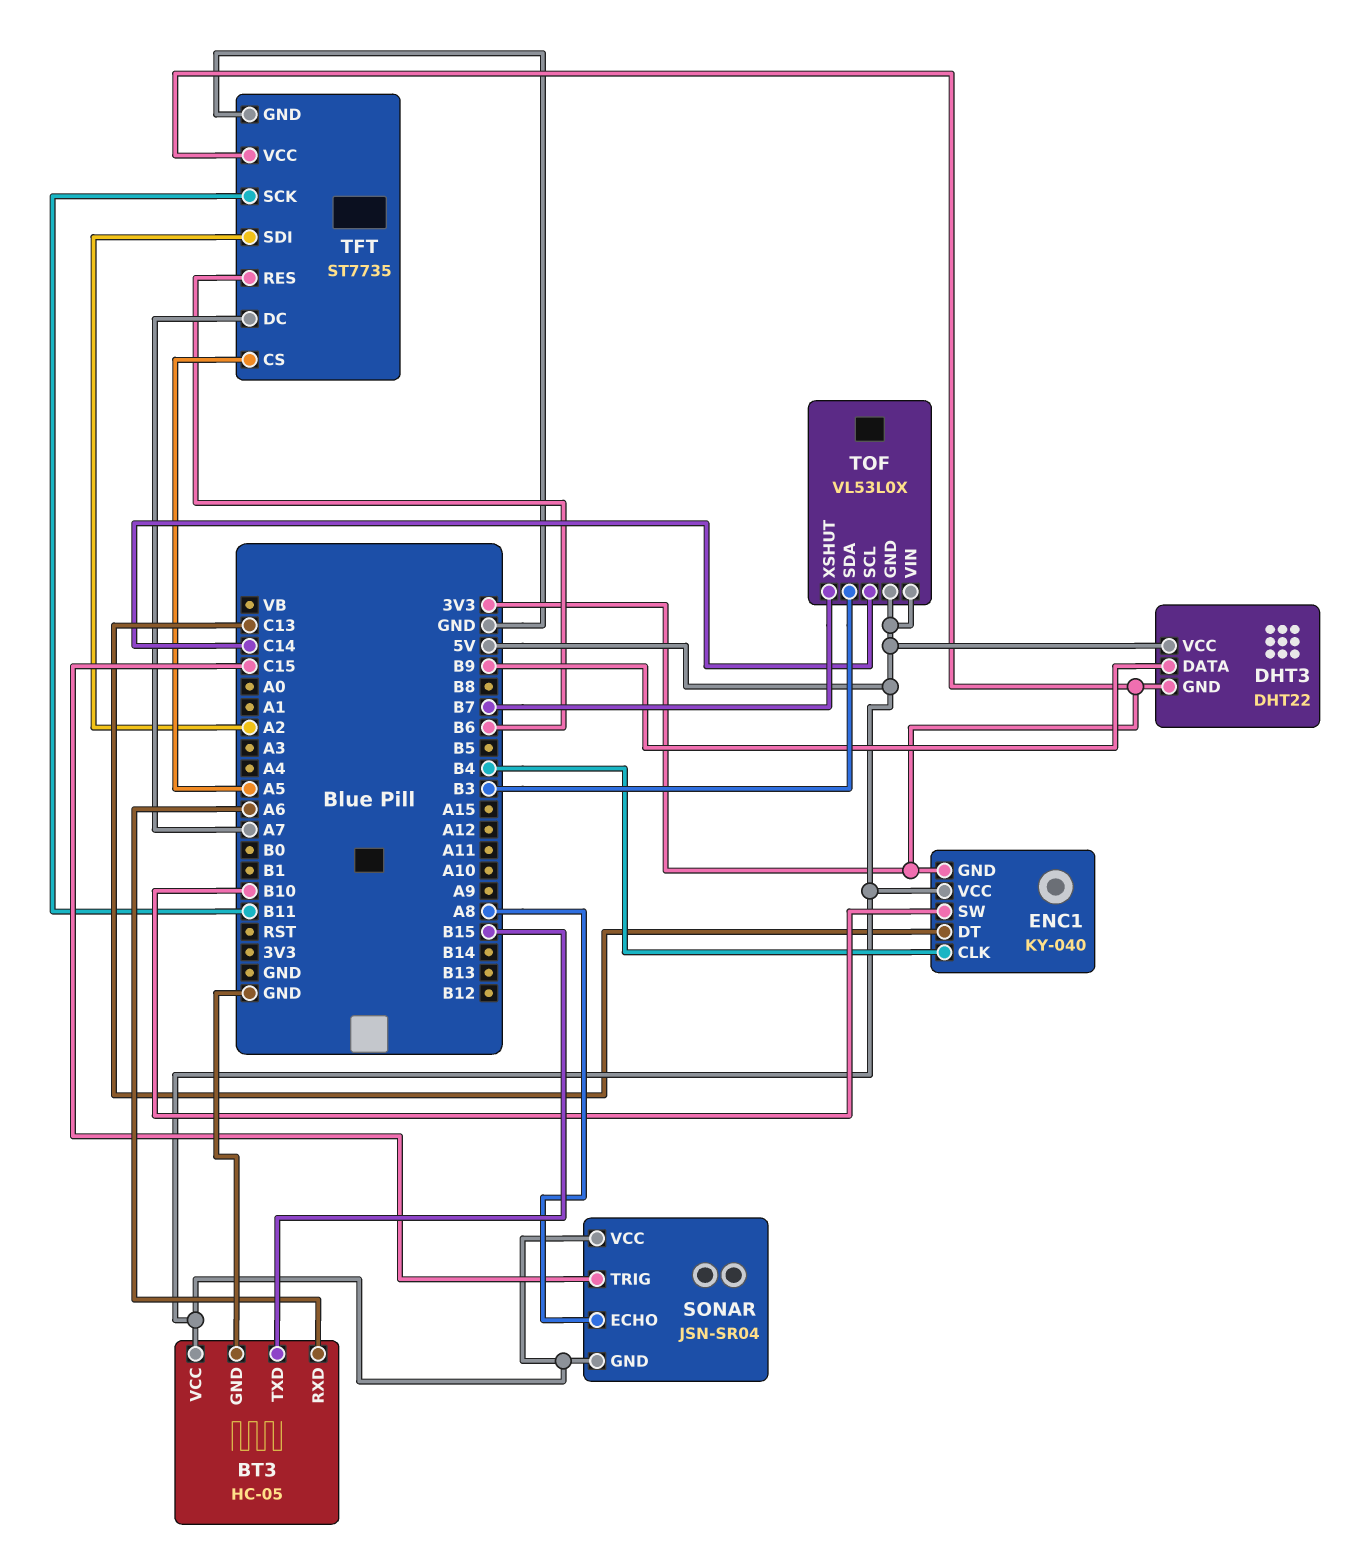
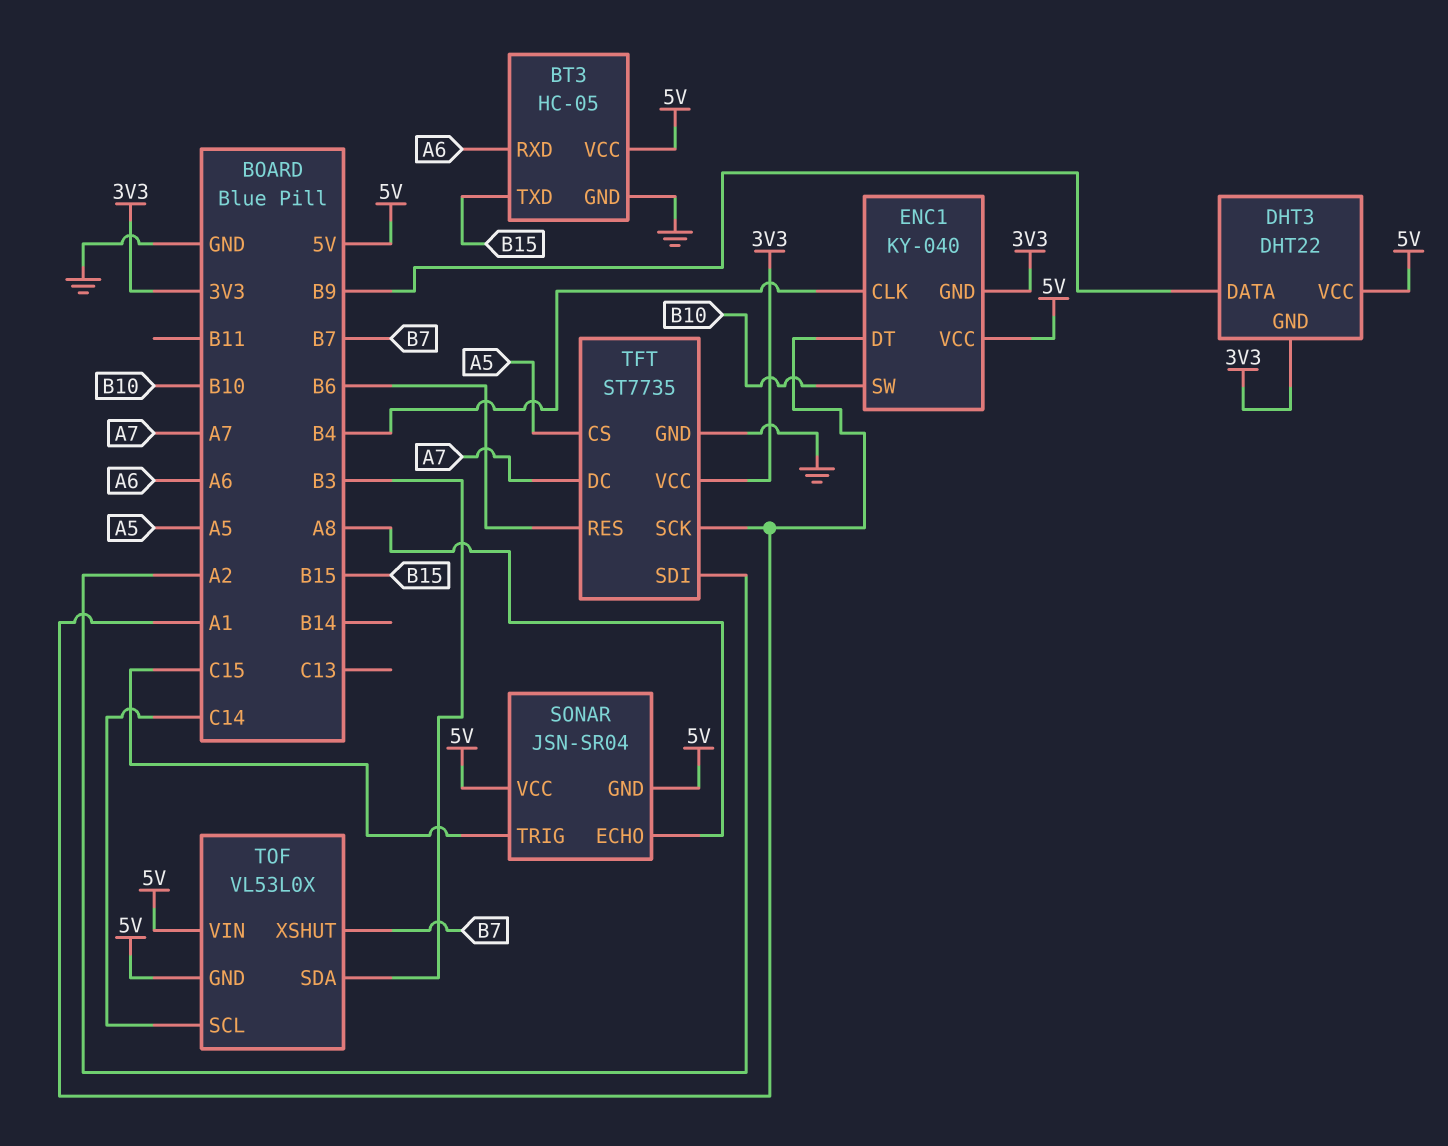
ENC1 pin DT: C13 -> A1
TFT pin SCK: B11 -> A1

